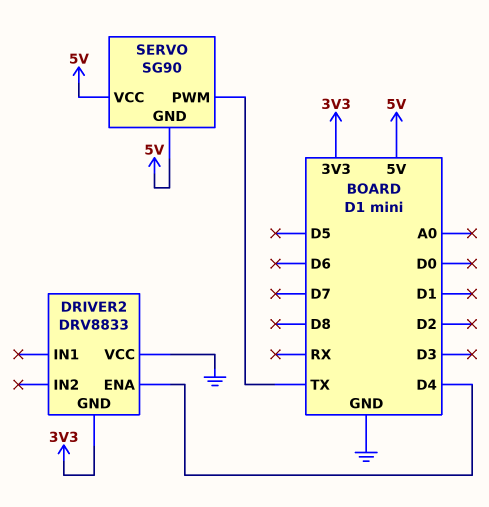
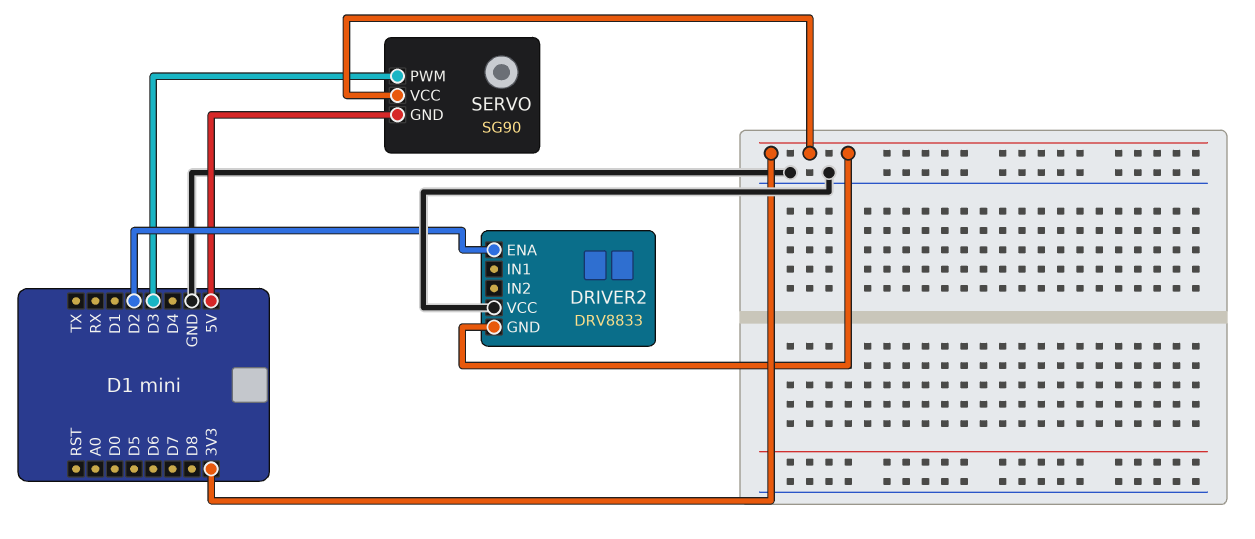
DRIVER2 pin ENA: D4 -> D2
SERVO pin PWM: TX -> D3
SERVO pin VCC: 5V -> 3V3

